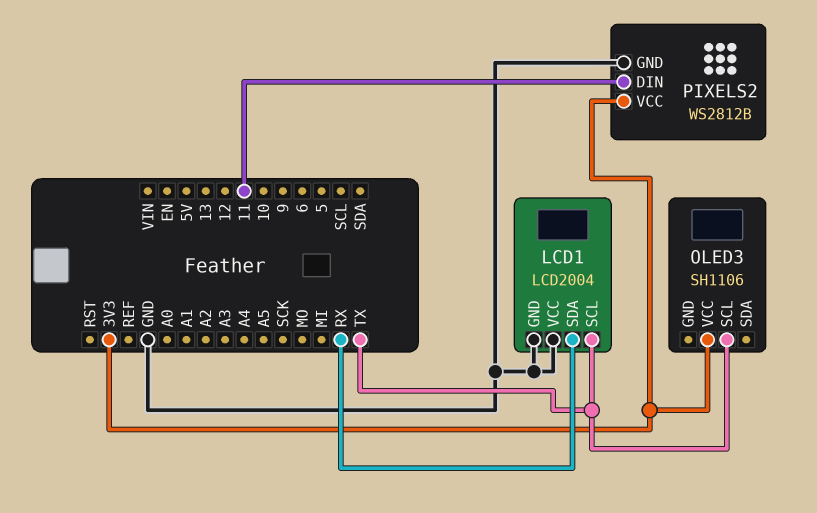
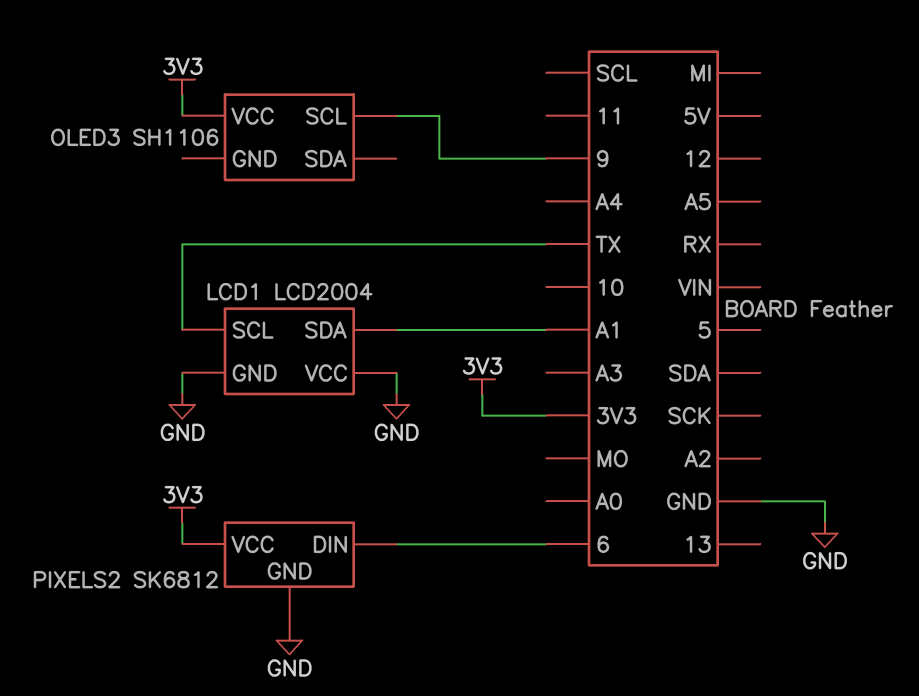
LCD1 pin SDA: RX -> A1
OLED3 pin SCL: TX -> 9
PIXELS2: WS2812B -> SK6812
PIXELS2 pin DIN: 11 -> 6

